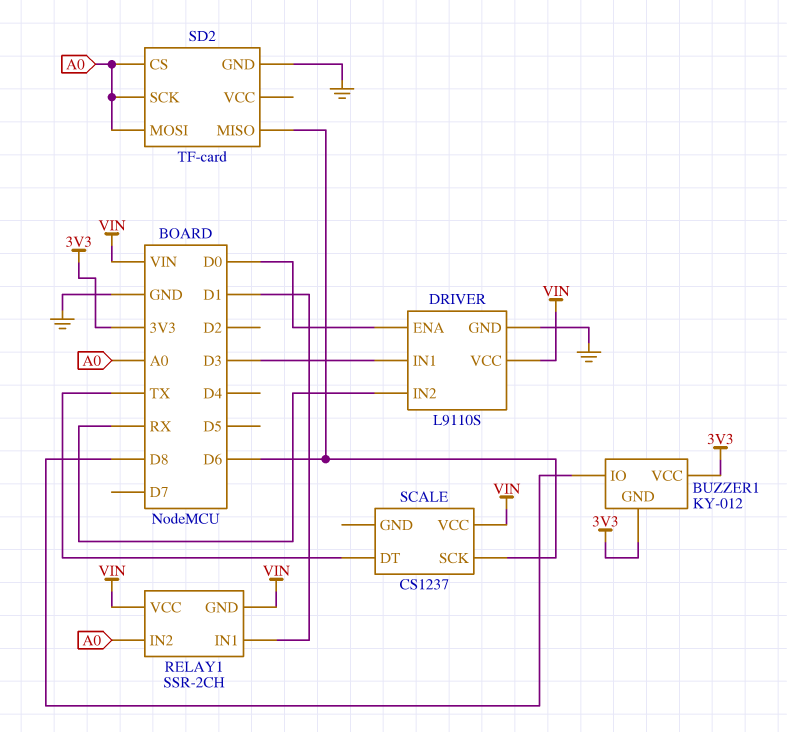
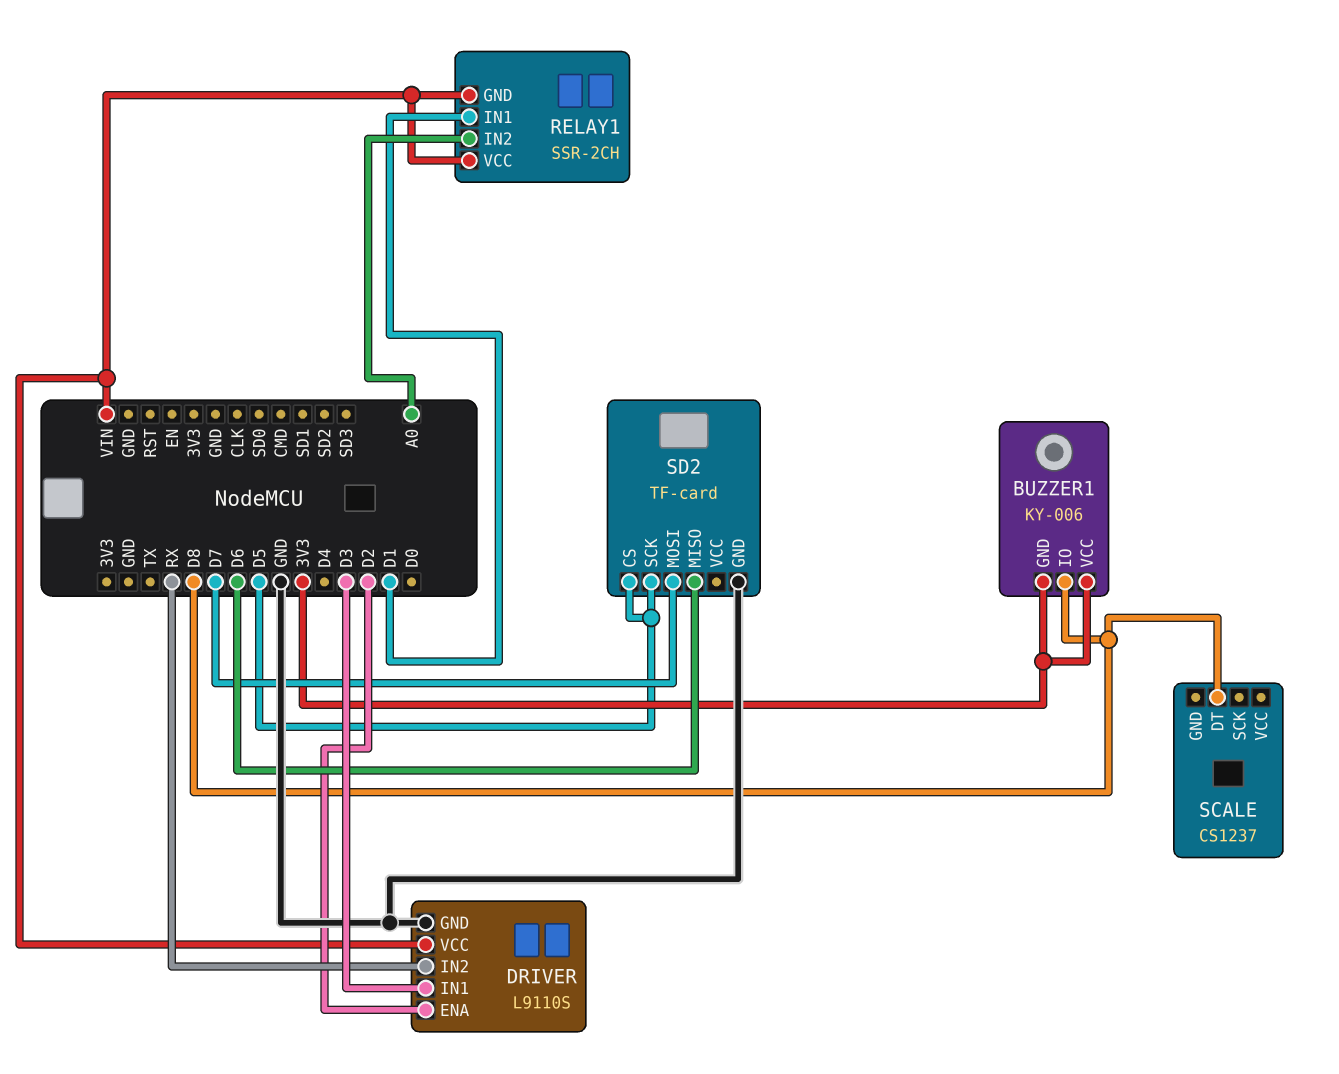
BUZZER1: KY-012 -> KY-006
DRIVER pin ENA: D0 -> D2
SCALE pin DT: TX -> D8
SCALE pin SCK: D6 -> none
SCALE pin VCC: VIN -> none
SD2 pin CS: A0 -> D5
SD2 pin MOSI: A0 -> D7
SD2 pin SCK: A0 -> D5

